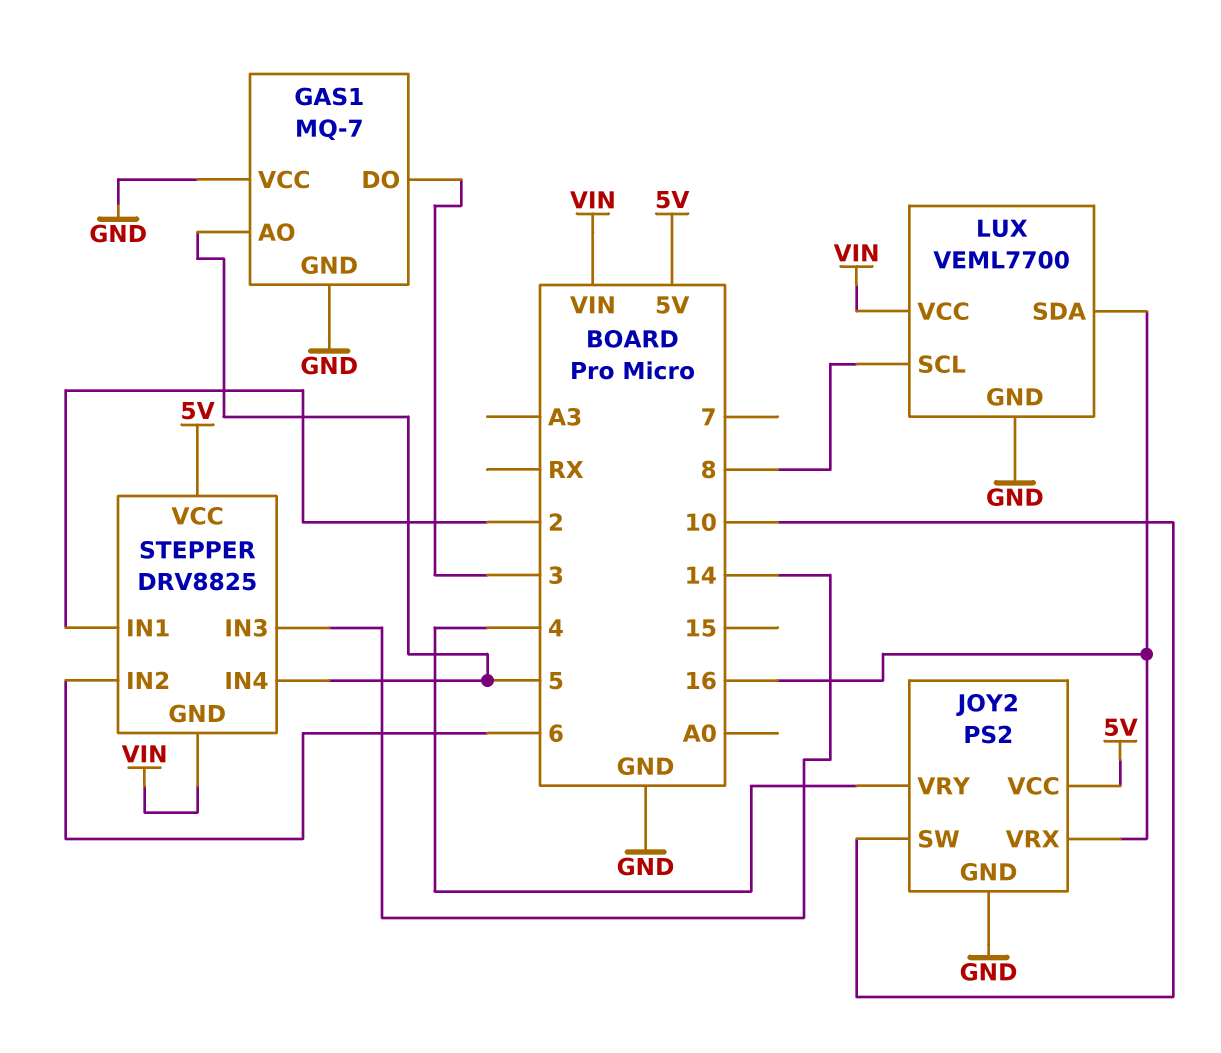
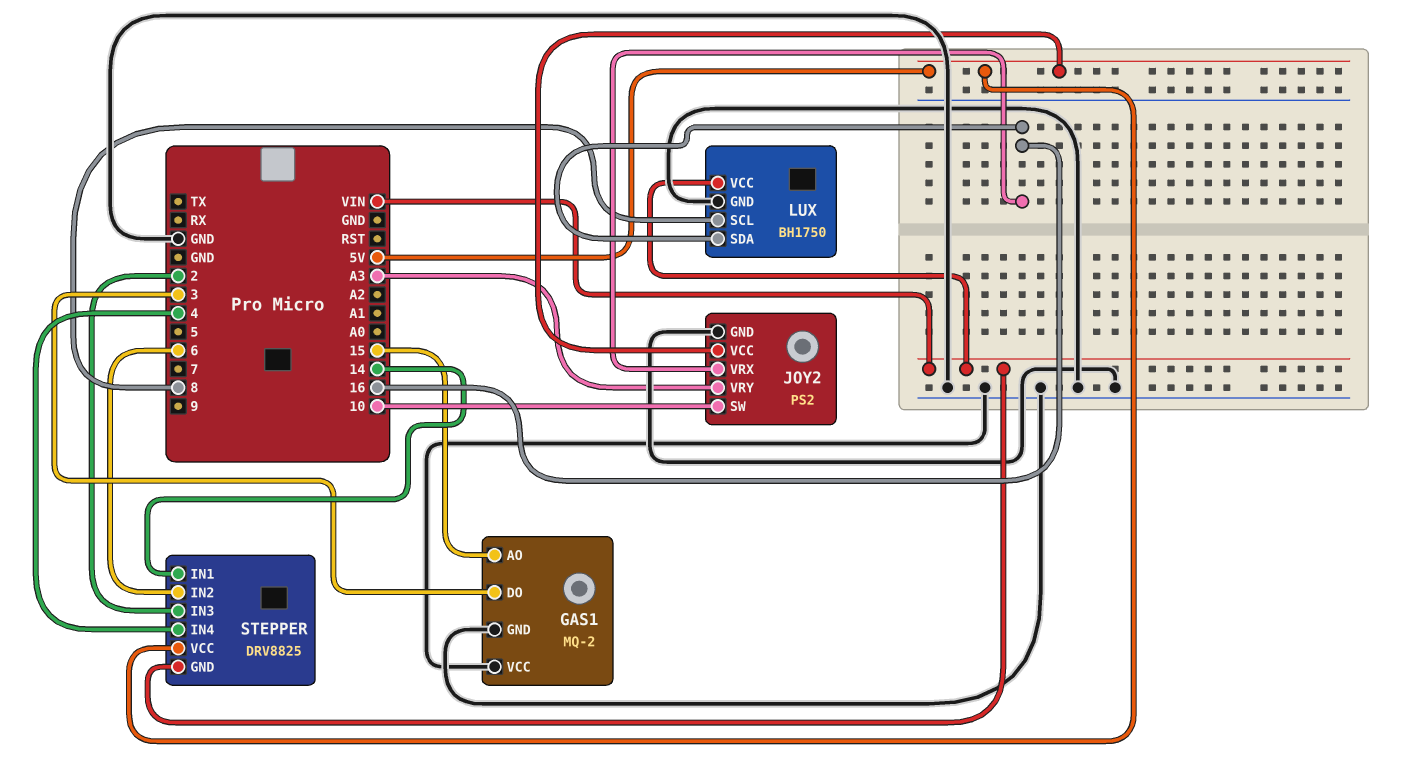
GAS1: MQ-7 -> MQ-2
GAS1 pin AO: 5 -> 15
JOY2 pin VRY: 4 -> A3
LUX: VEML7700 -> BH1750
STEPPER pin IN1: 2 -> 14
STEPPER pin IN3: 14 -> 2
STEPPER pin IN4: 5 -> 4

